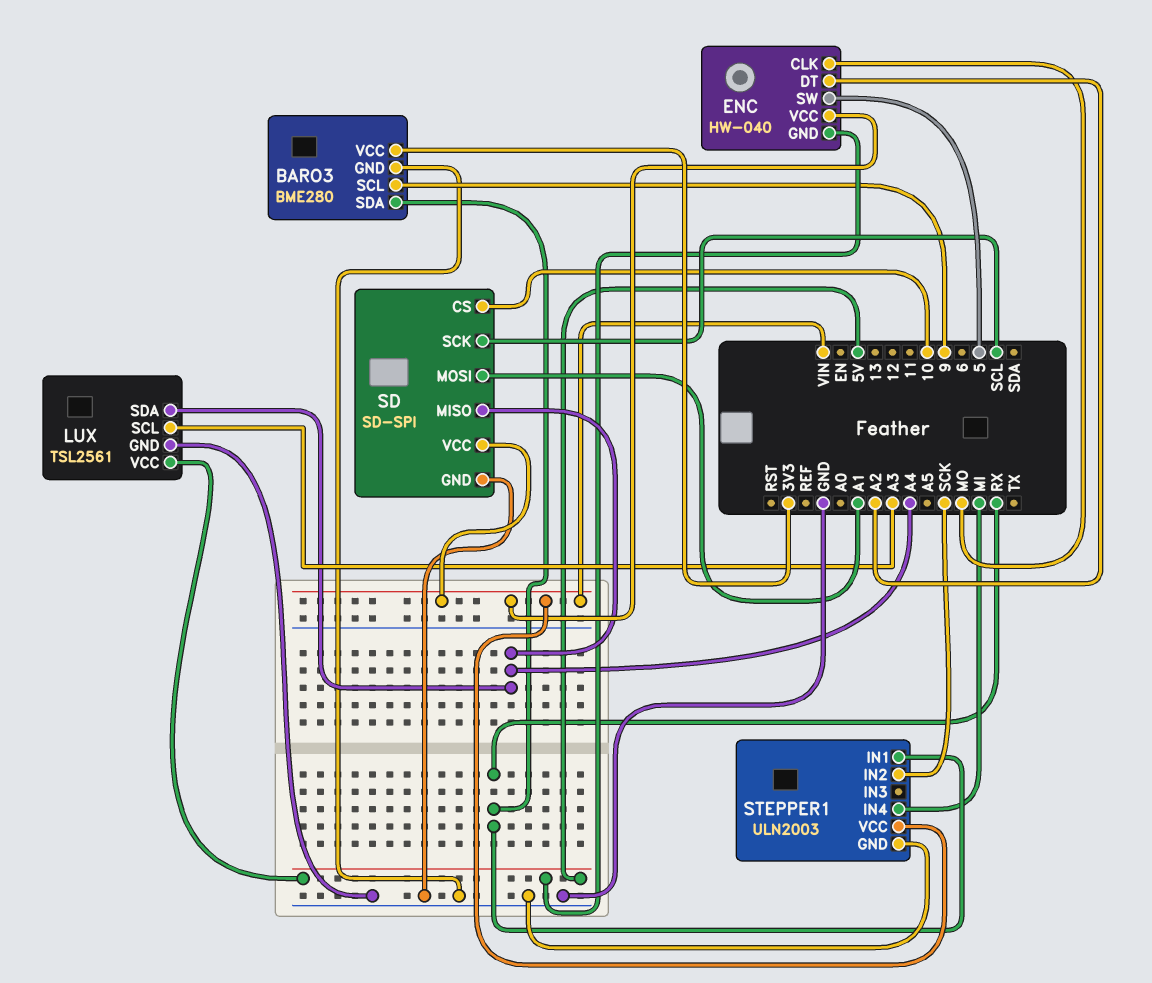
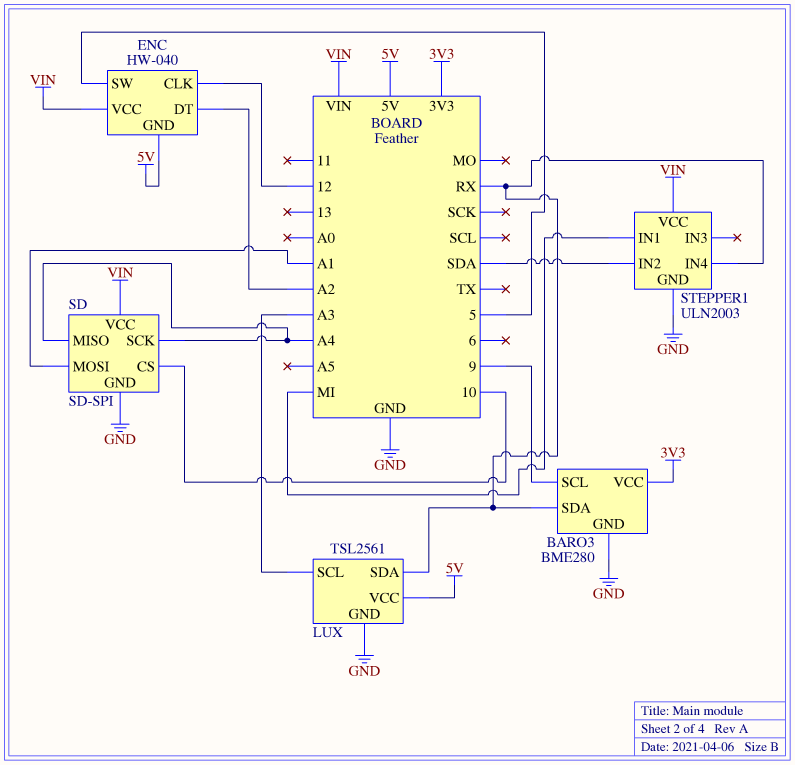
ENC pin CLK: MO -> 12
LUX pin SDA: A4 -> RX
SD pin SCK: SCL -> A4
STEPPER1 pin IN1: RX -> MI
STEPPER1 pin IN2: SCK -> SDA
STEPPER1 pin IN4: MI -> RX

